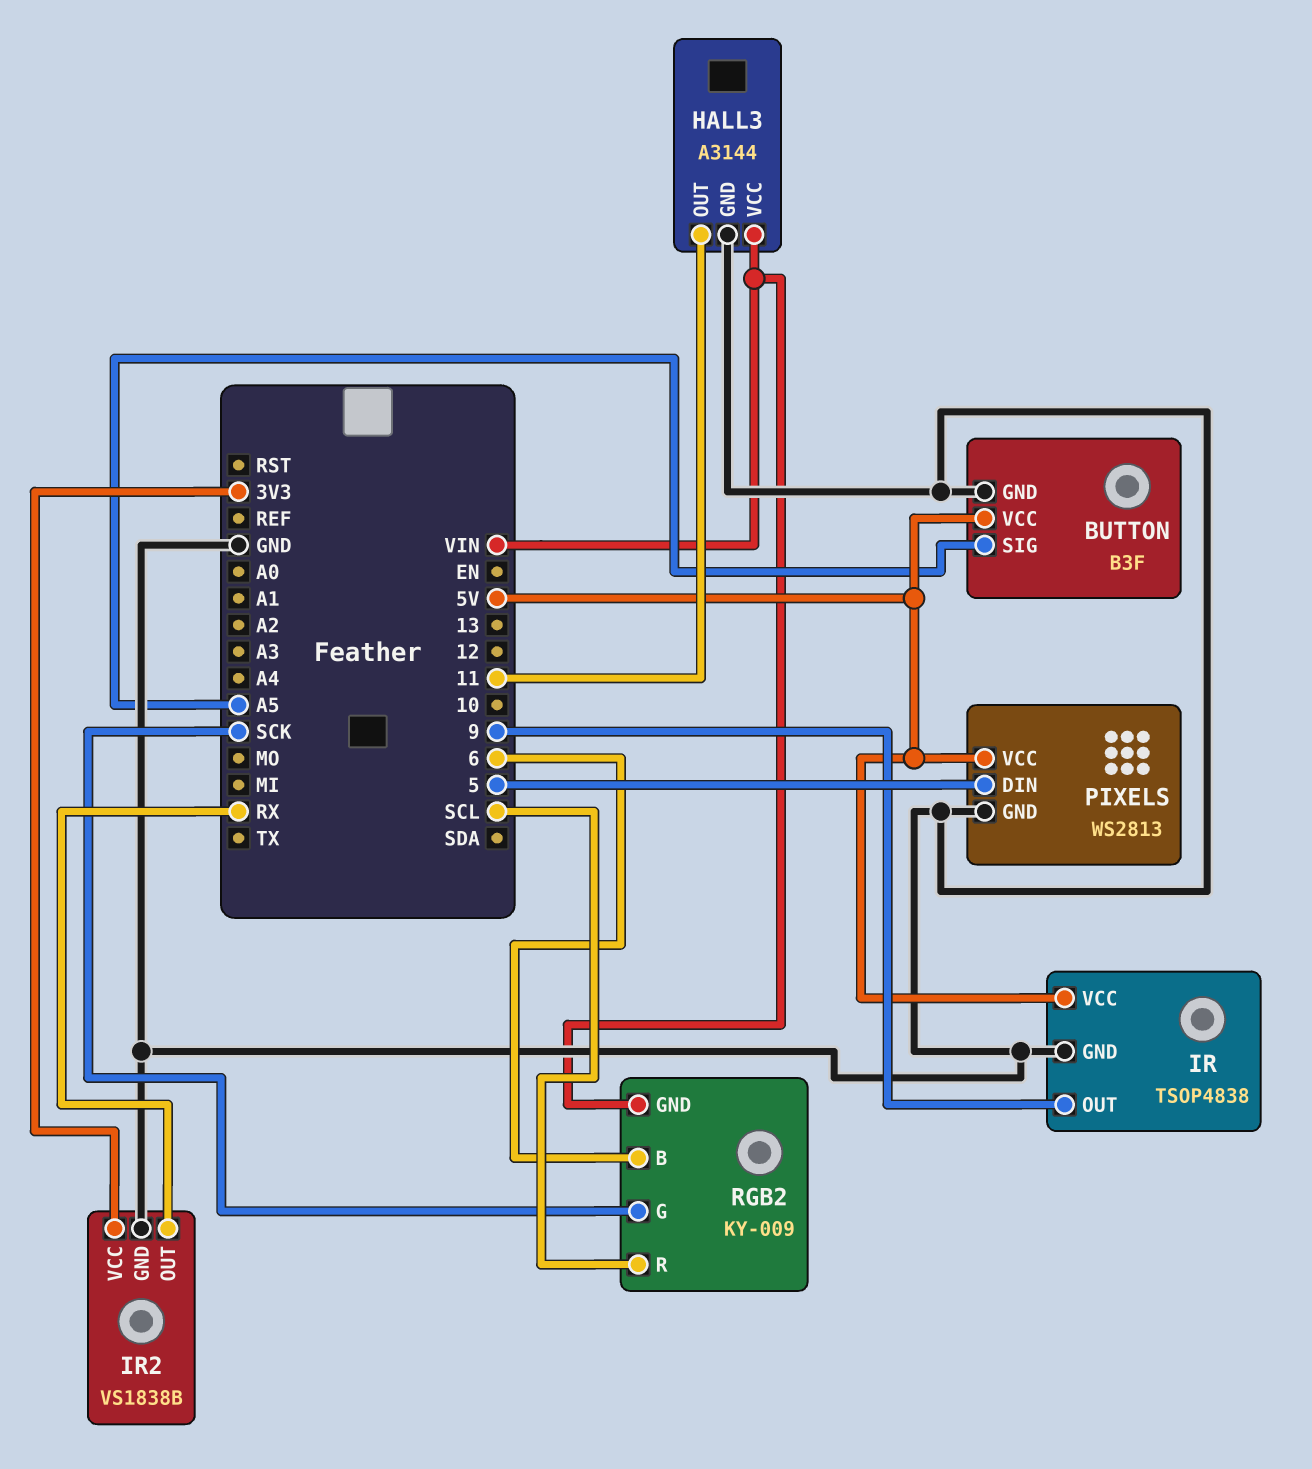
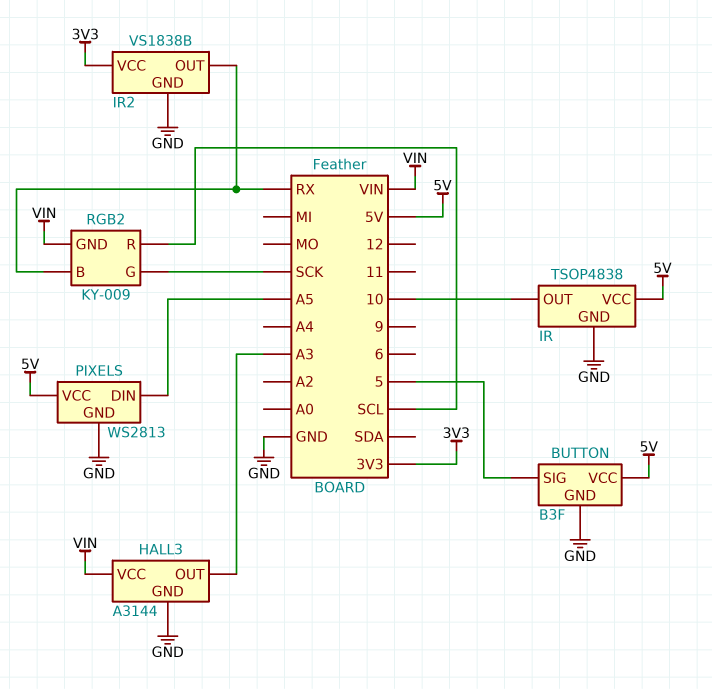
BUTTON pin SIG: A5 -> 5
HALL3 pin OUT: 11 -> A3
IR pin OUT: 9 -> 10
PIXELS pin DIN: 5 -> A5
RGB2 pin B: 6 -> RX

